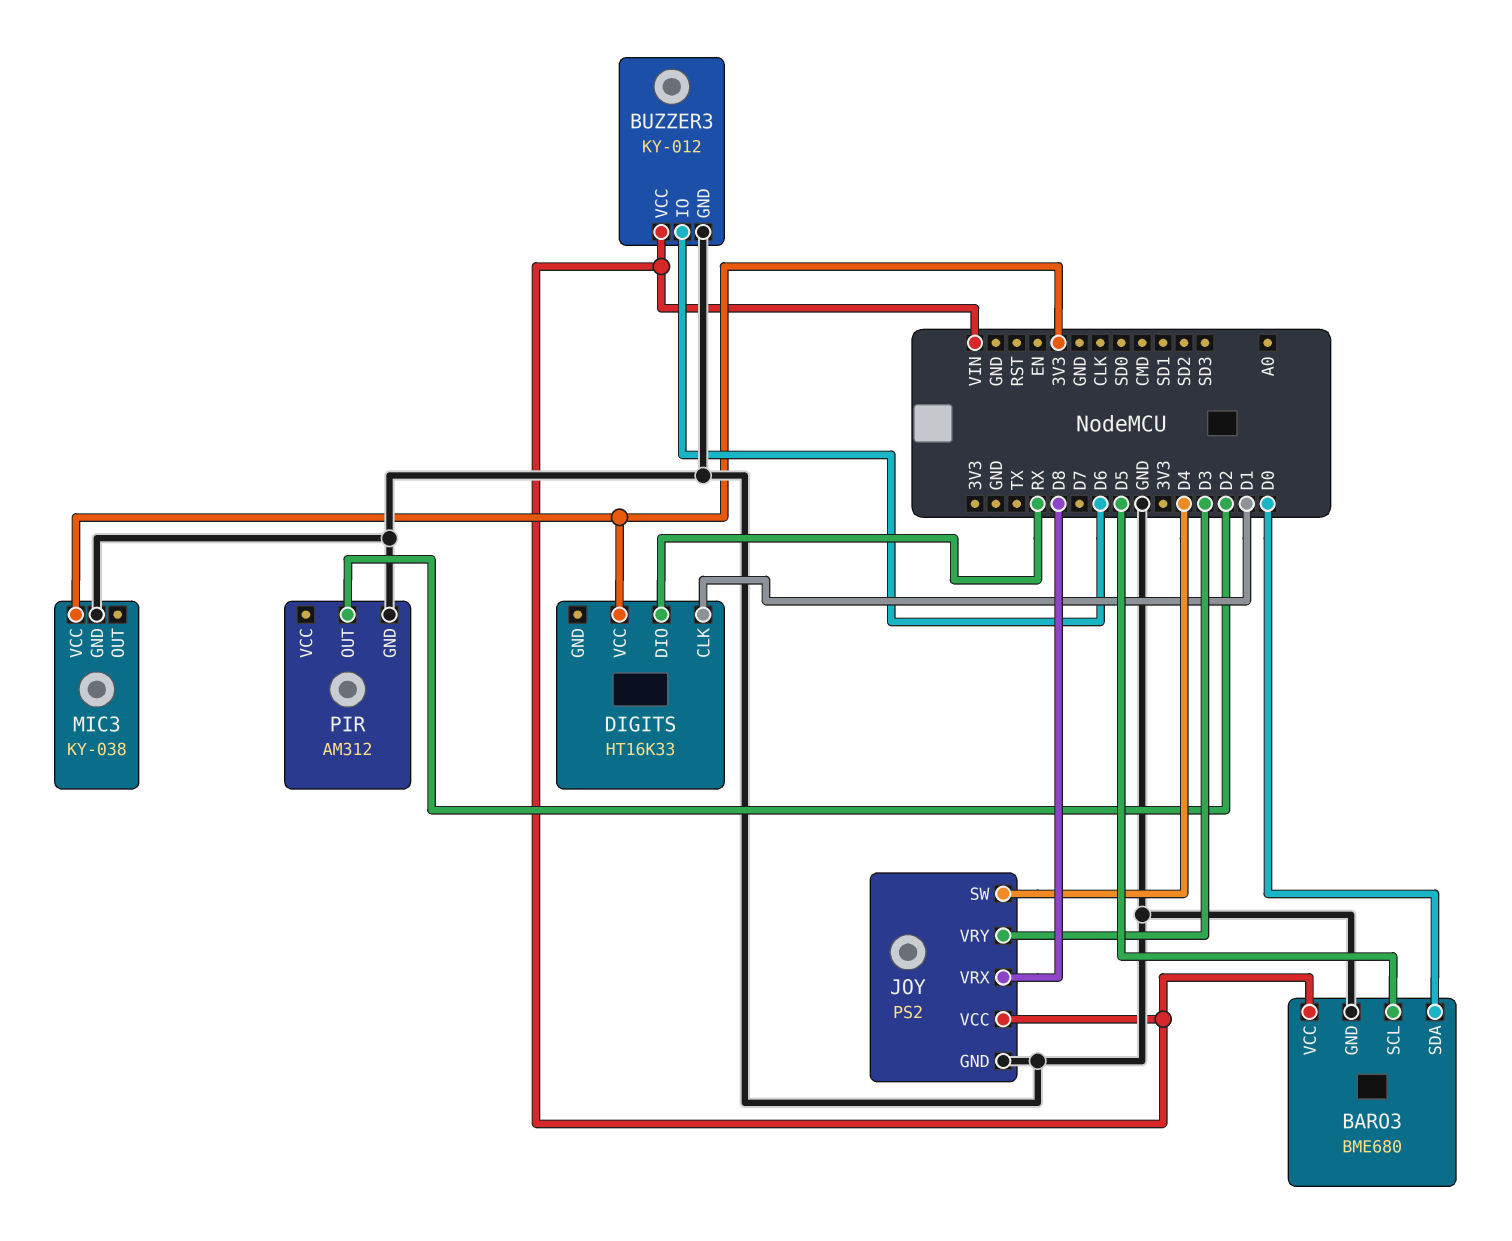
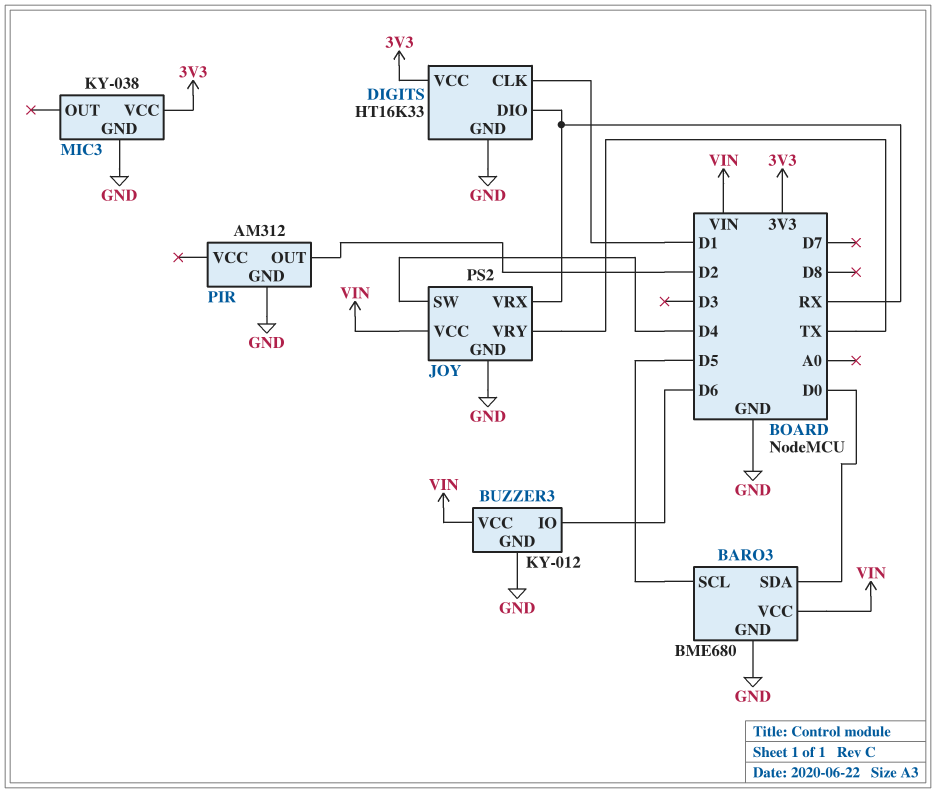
DIGITS pin GND: none -> GND
JOY pin VRX: D8 -> RX
JOY pin VRY: D3 -> TX

